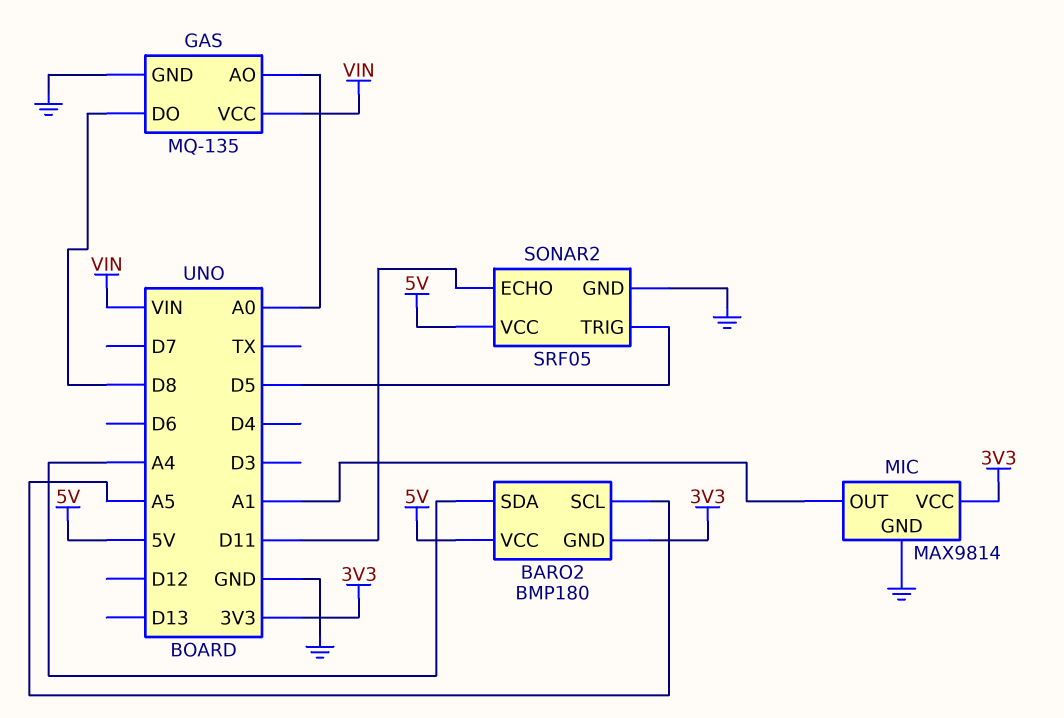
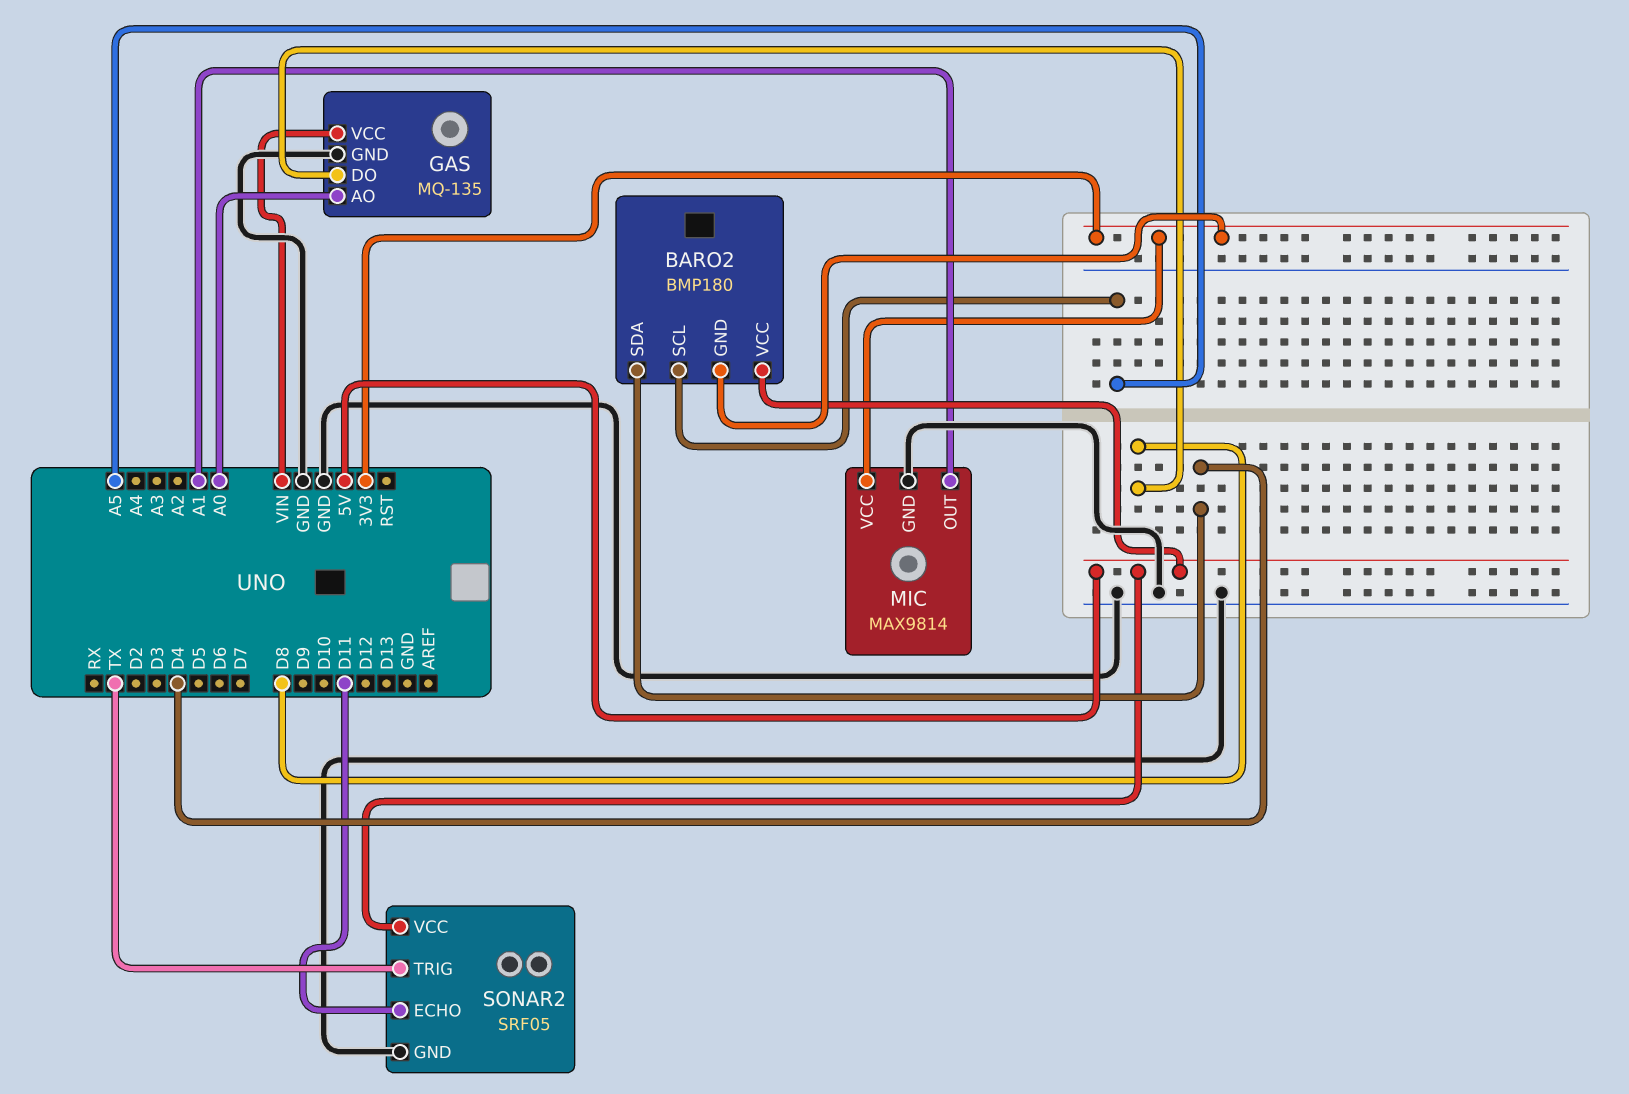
BARO2 pin SDA: A4 -> D4
SONAR2 pin TRIG: D5 -> TX

